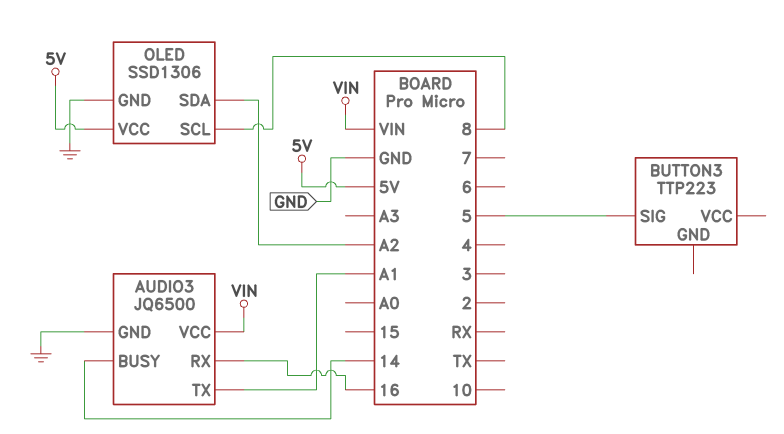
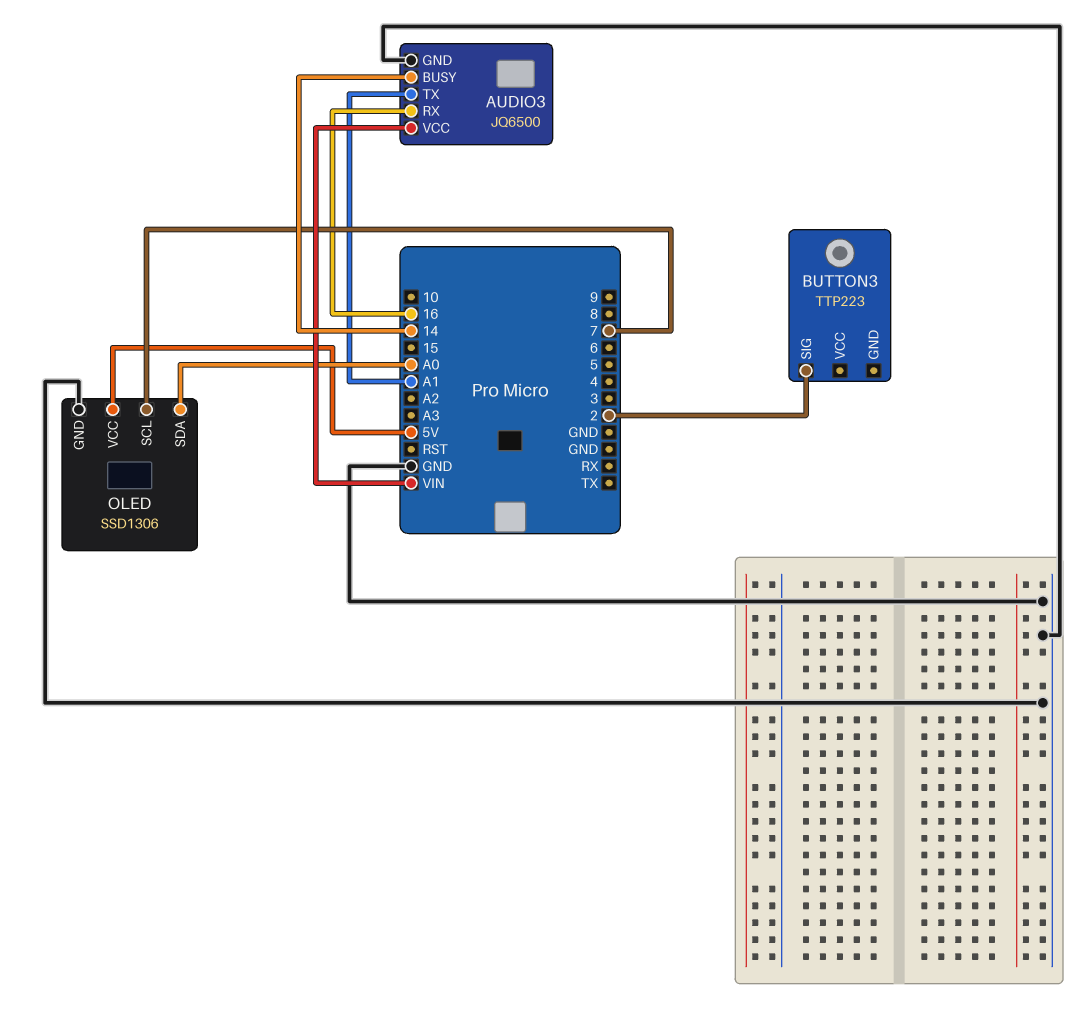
BUTTON3 pin SIG: 5 -> 2
OLED pin SCL: 8 -> 7
OLED pin SDA: A2 -> A0

